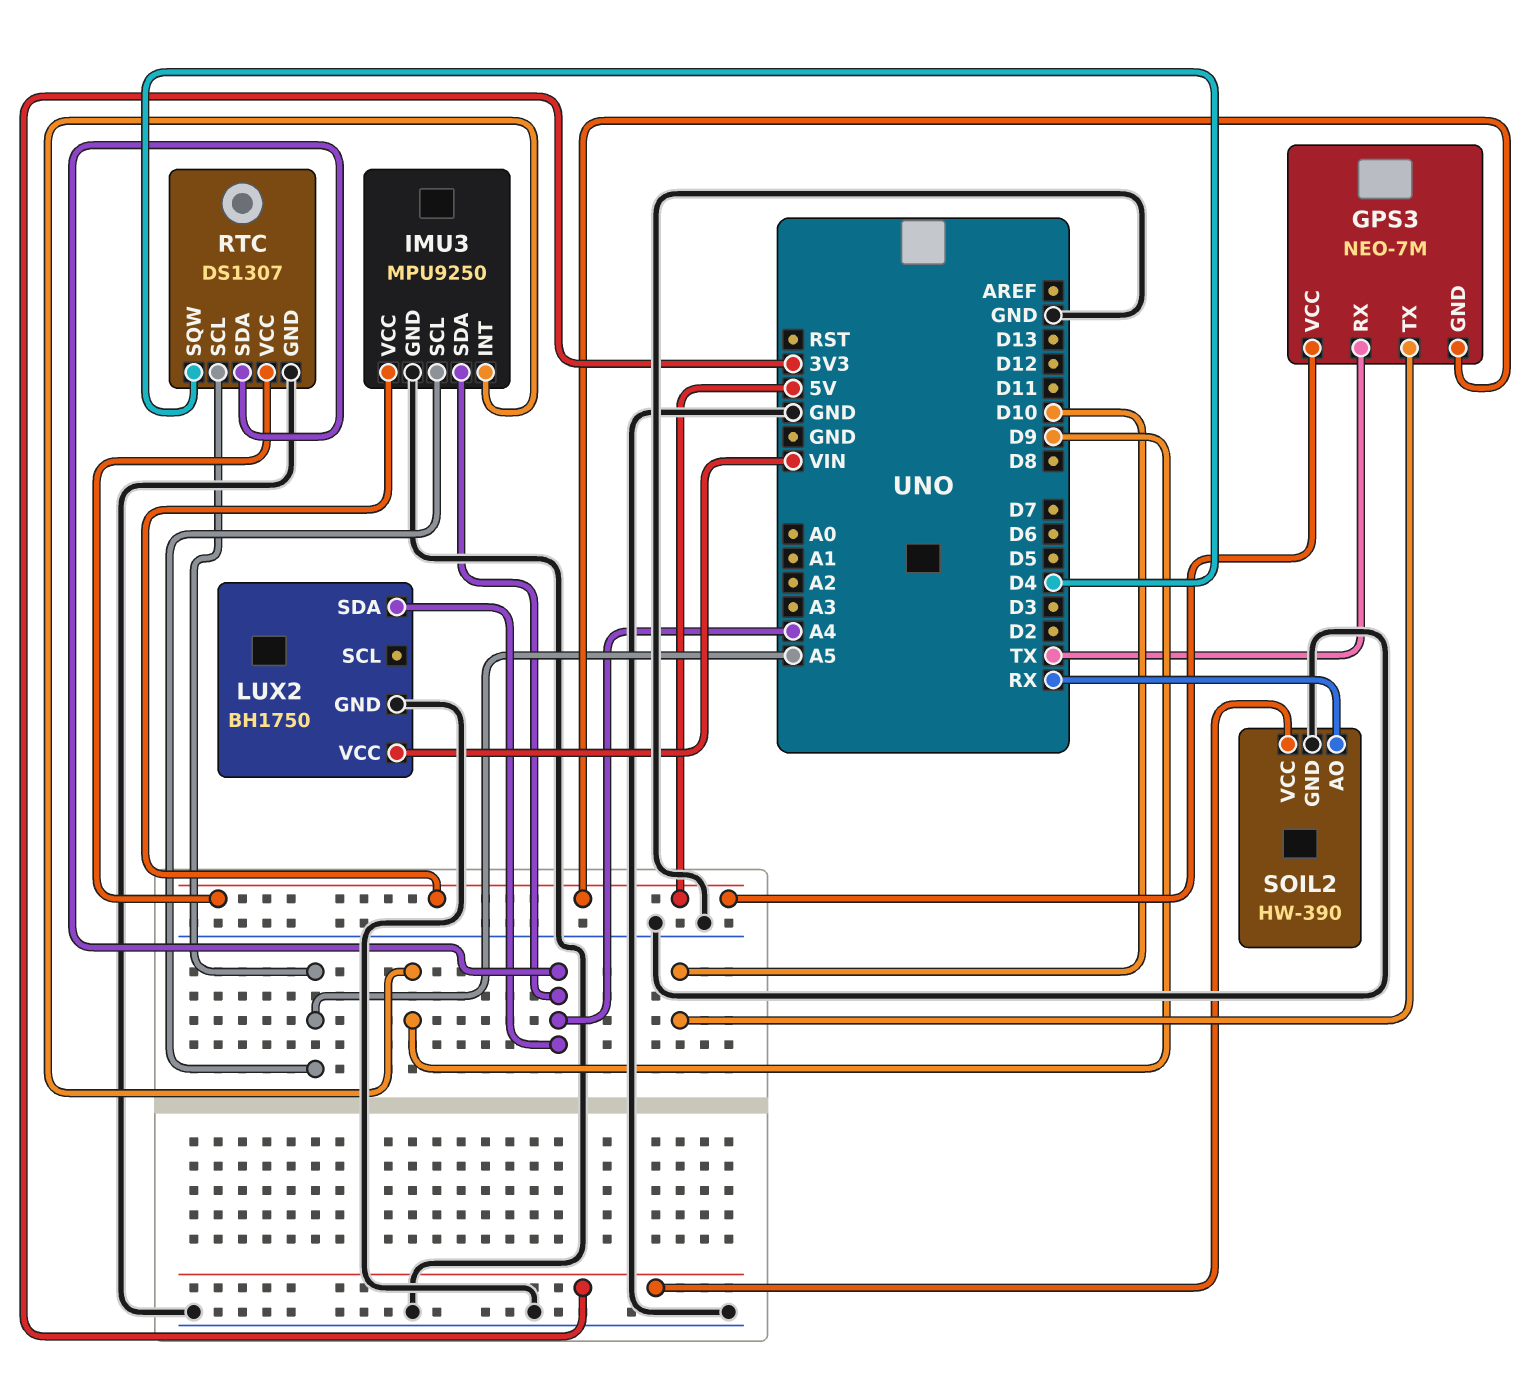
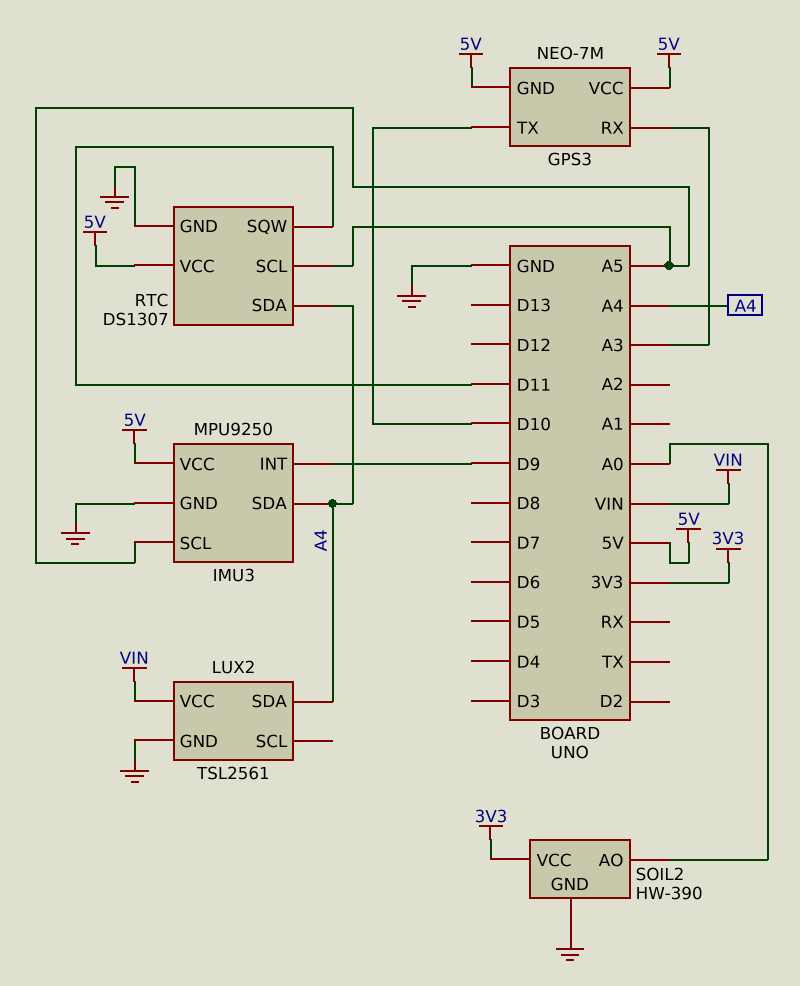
GPS3 pin RX: TX -> A3
LUX2: BH1750 -> TSL2561
RTC pin SQW: D4 -> D11
SOIL2 pin AO: RX -> A0

